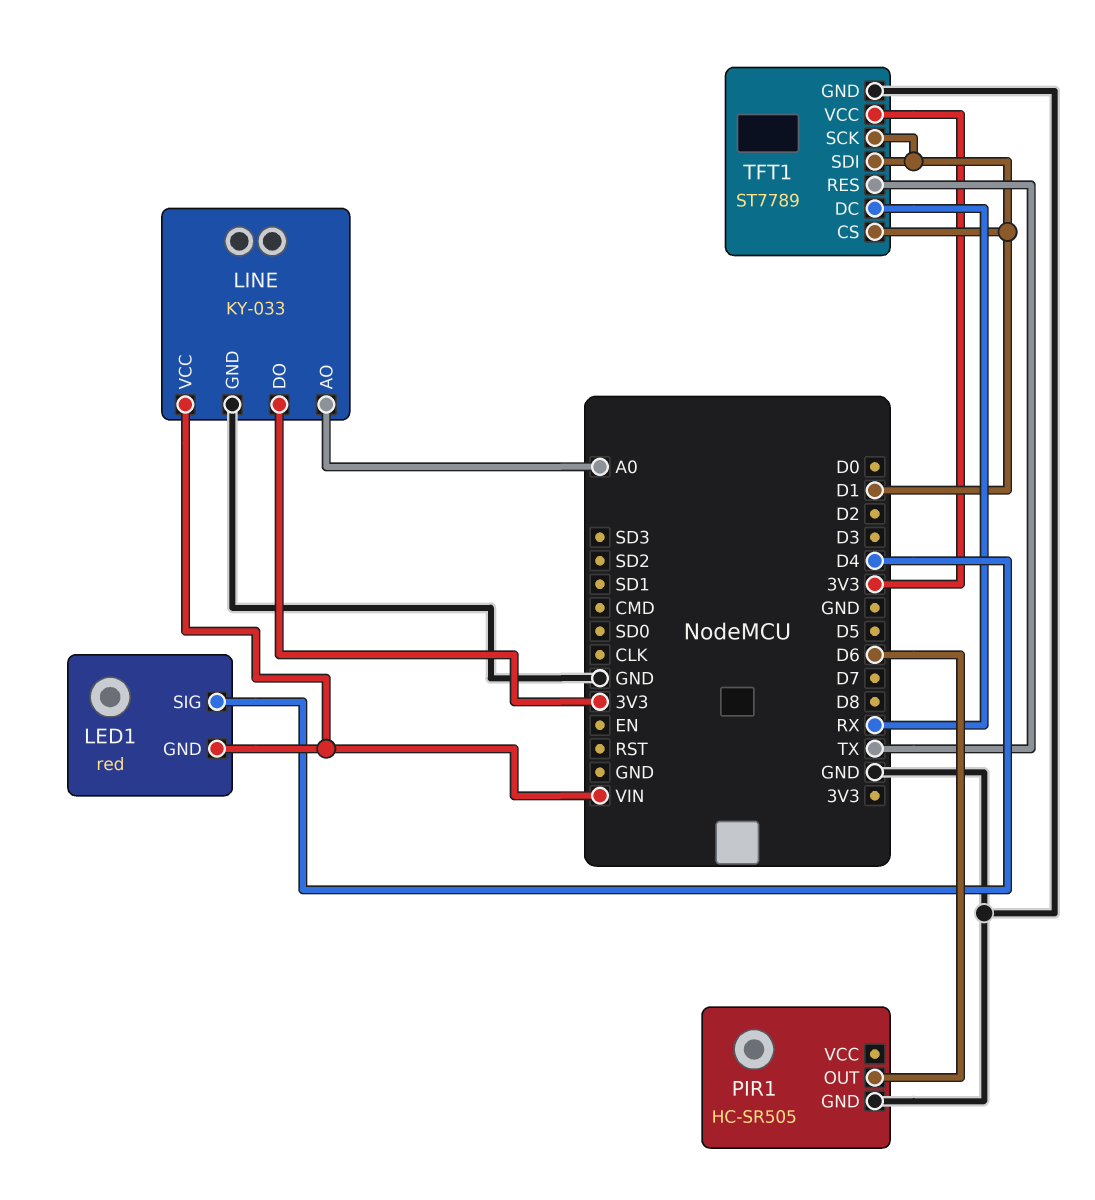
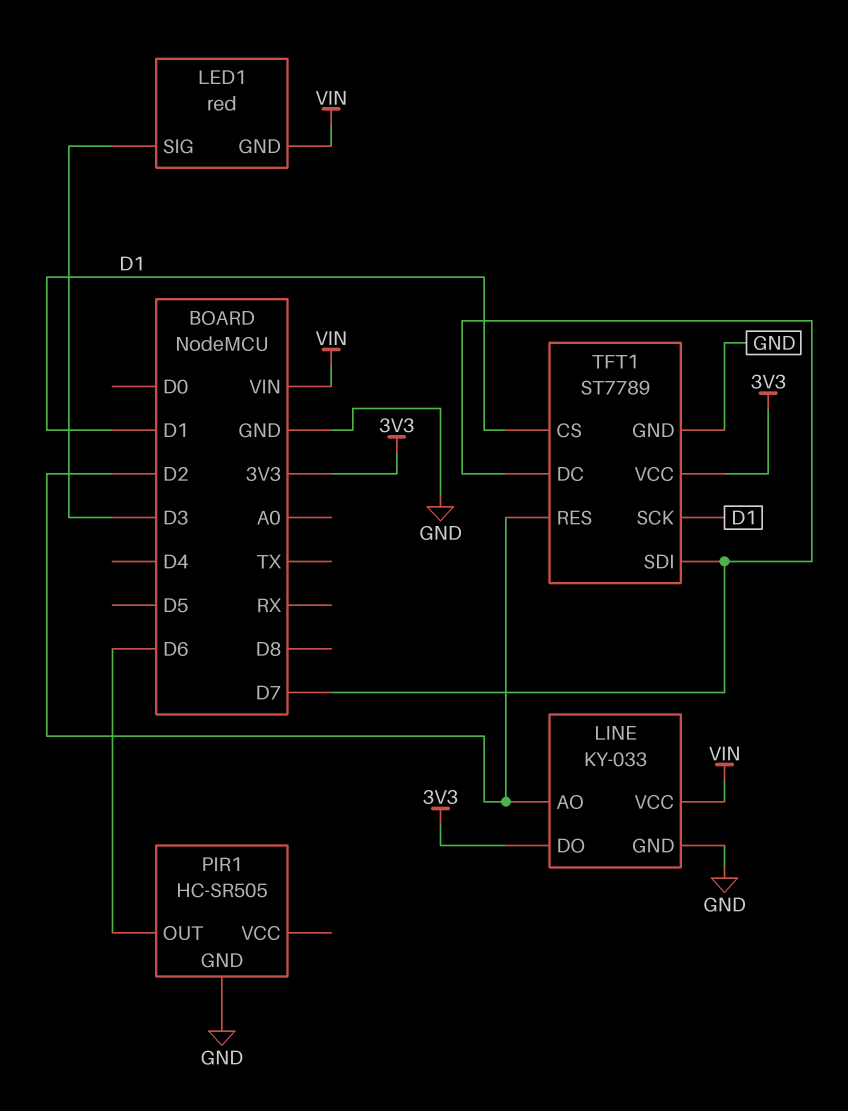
LED1 pin SIG: D4 -> D3
LINE pin AO: A0 -> D2
TFT1 pin DC: RX -> D7
TFT1 pin RES: TX -> D2
TFT1 pin SDI: D1 -> D7

